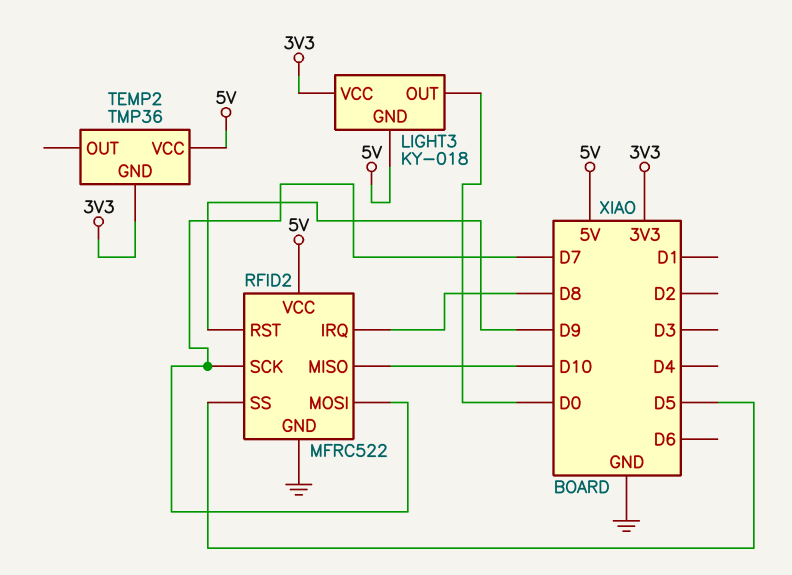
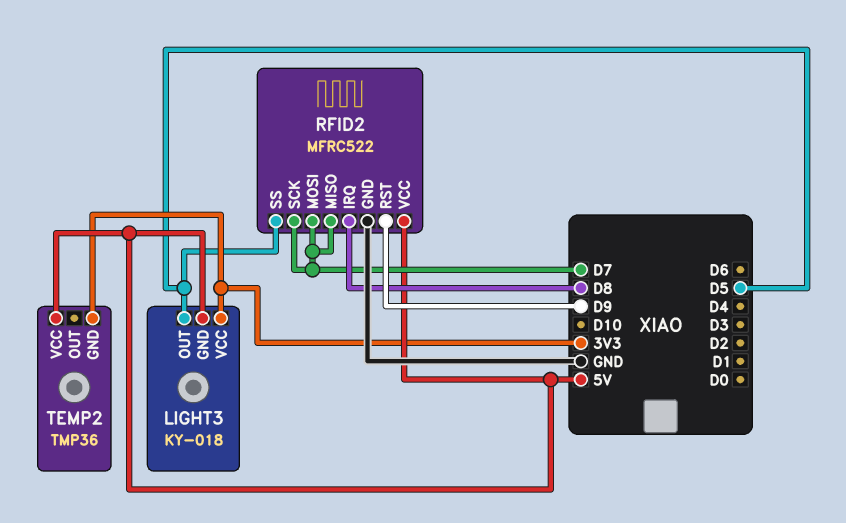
LIGHT3 pin OUT: D0 -> D5
RFID2 pin MISO: D10 -> D7

